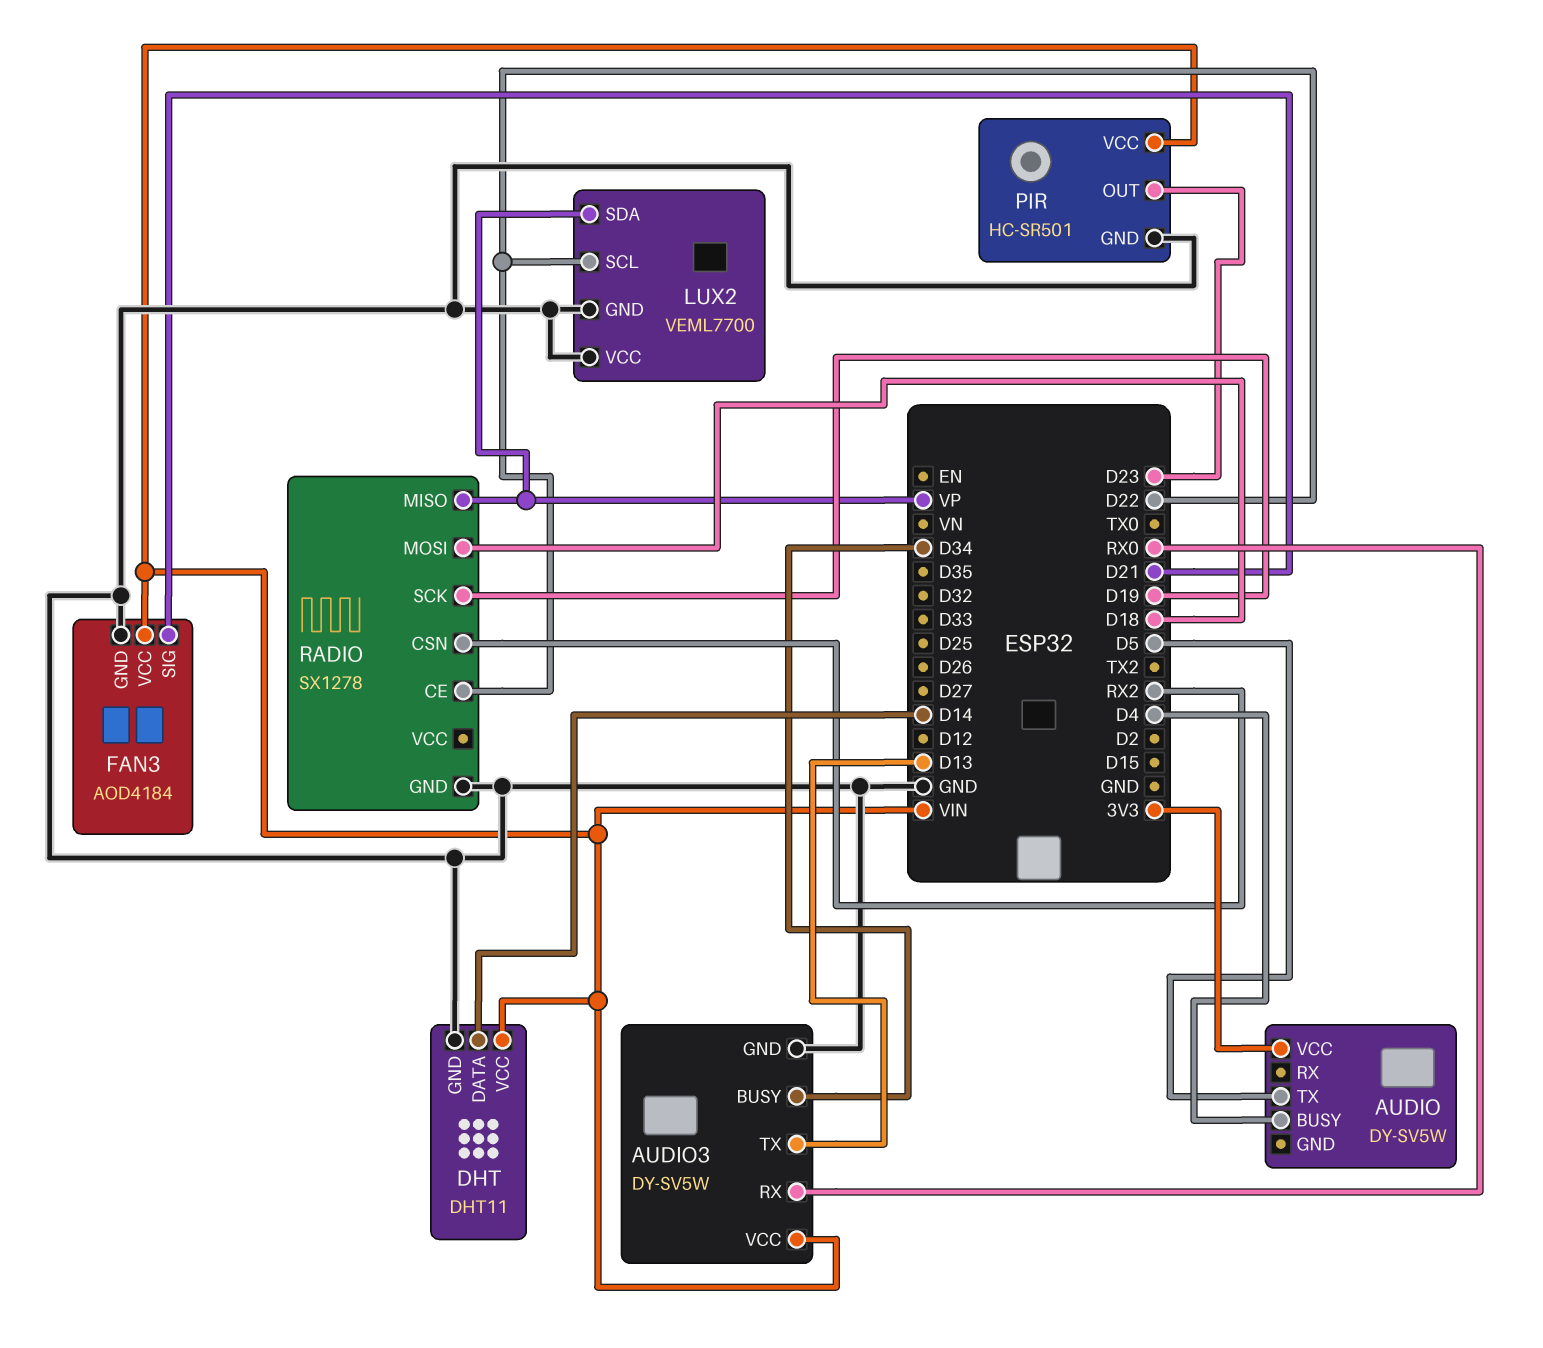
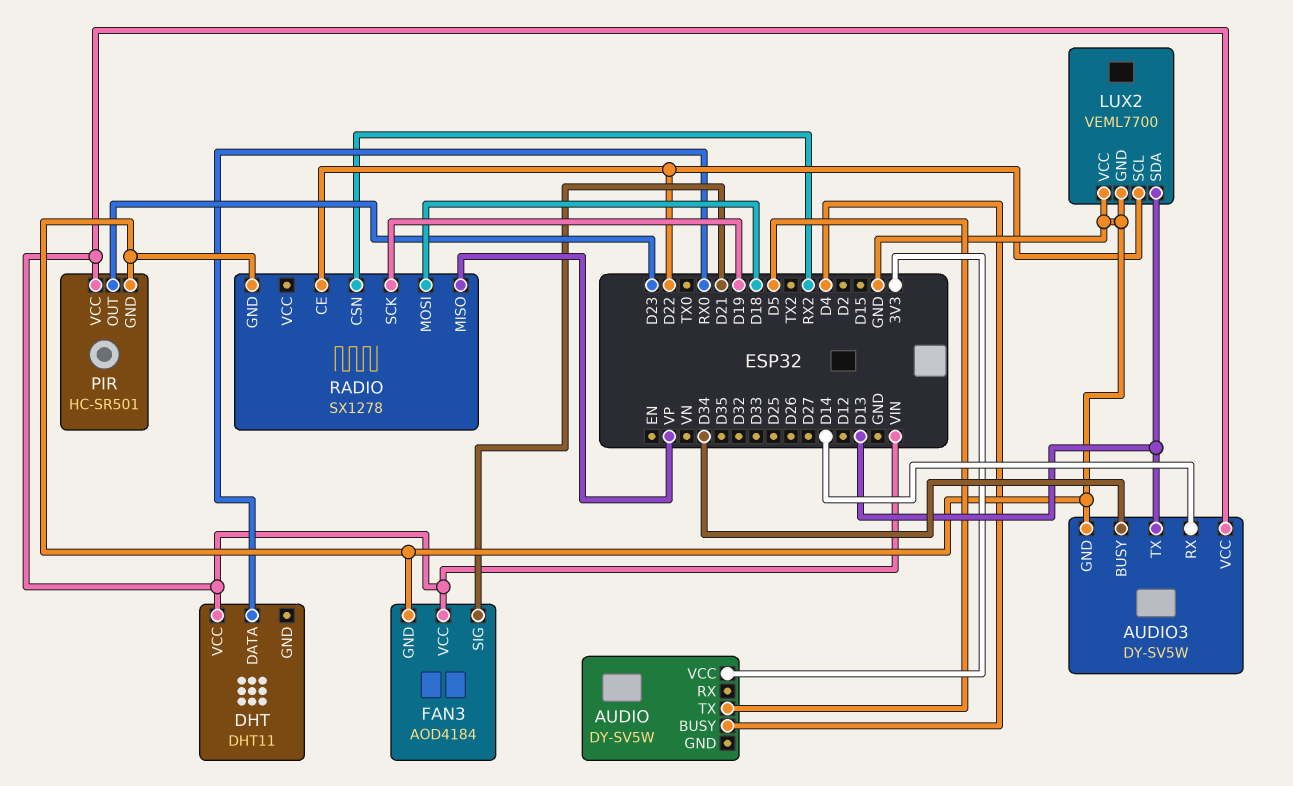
AUDIO3 pin RX: RX0 -> D14
DHT pin DATA: D14 -> RX0
DHT pin GND: GND -> none
LUX2 pin SDA: VP -> D13

